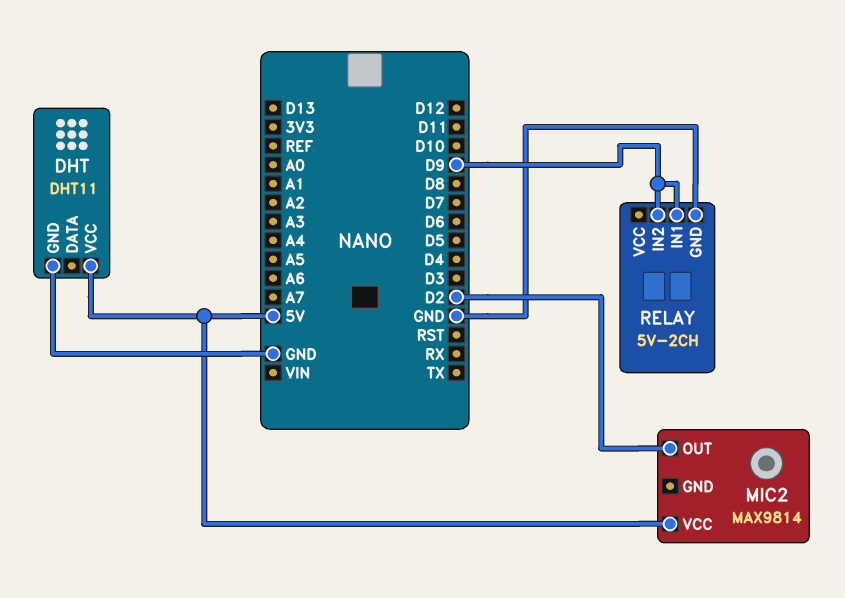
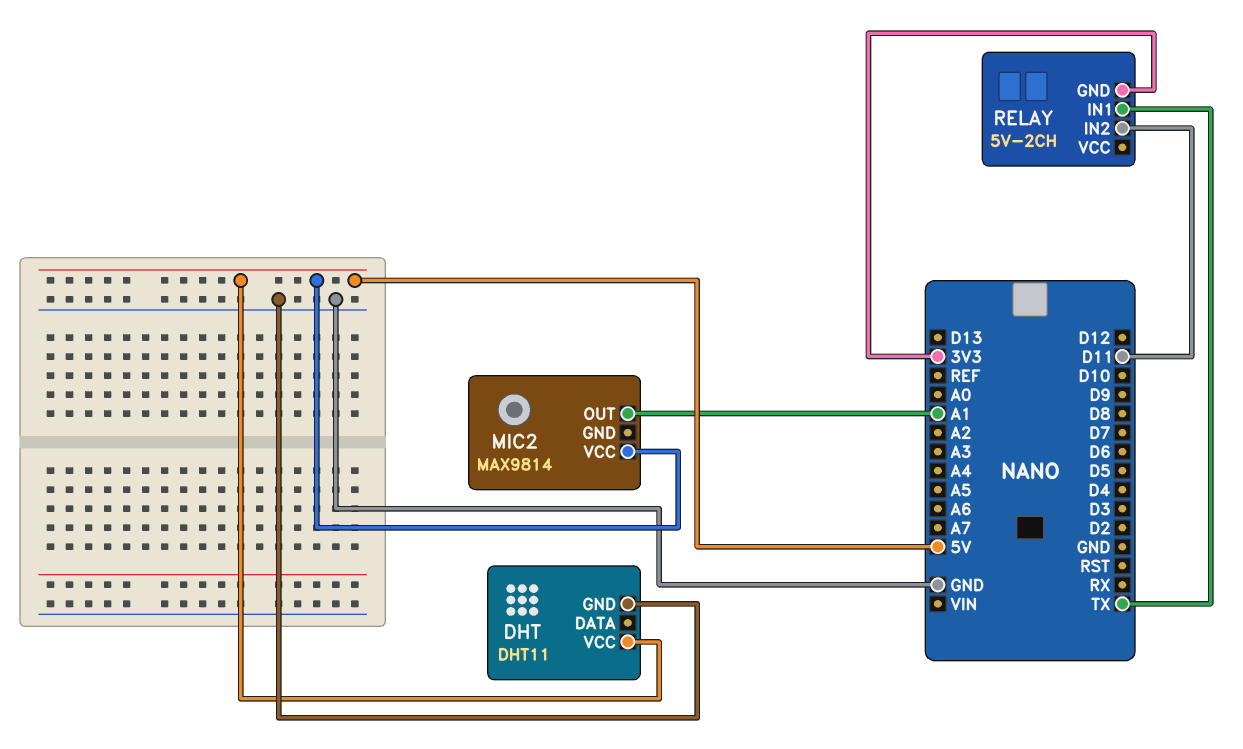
MIC2 pin OUT: D2 -> A1
RELAY pin GND: GND -> 3V3
RELAY pin IN1: D9 -> TX
RELAY pin IN2: D9 -> D11

